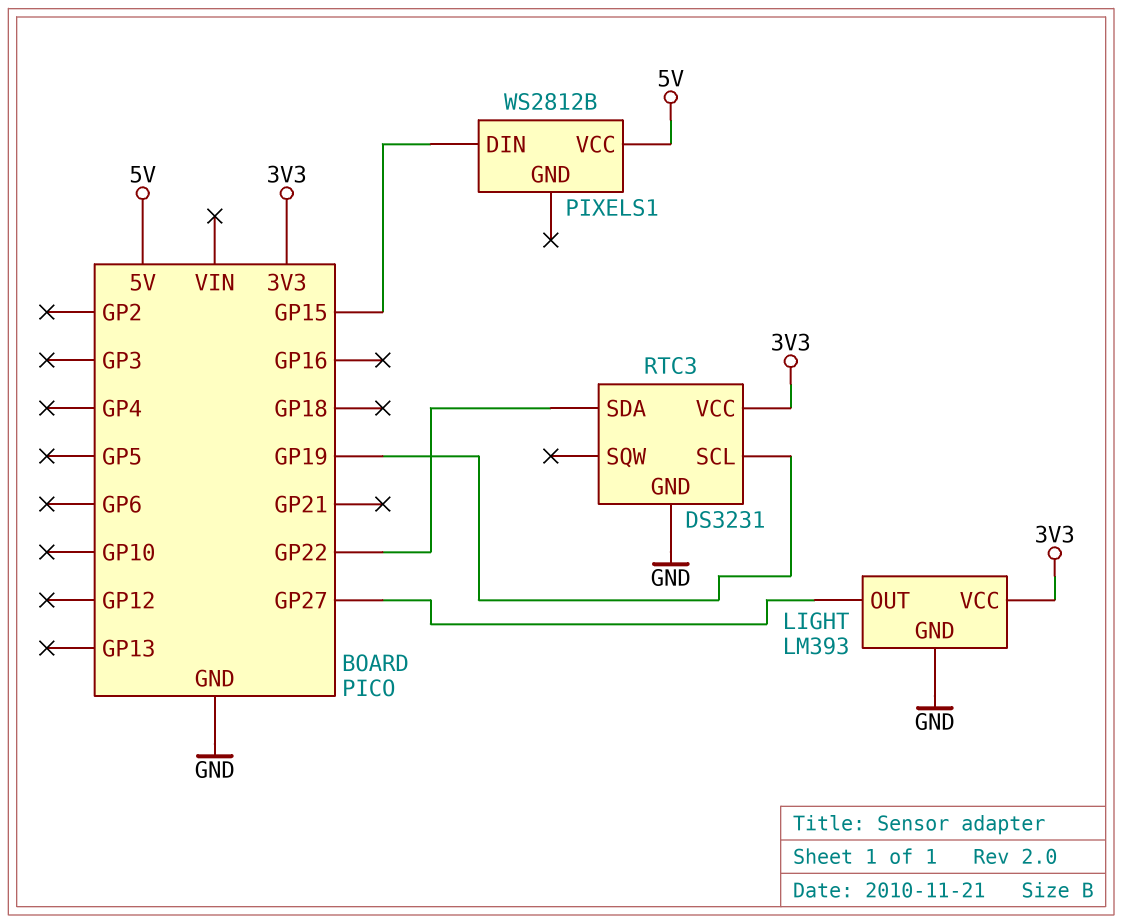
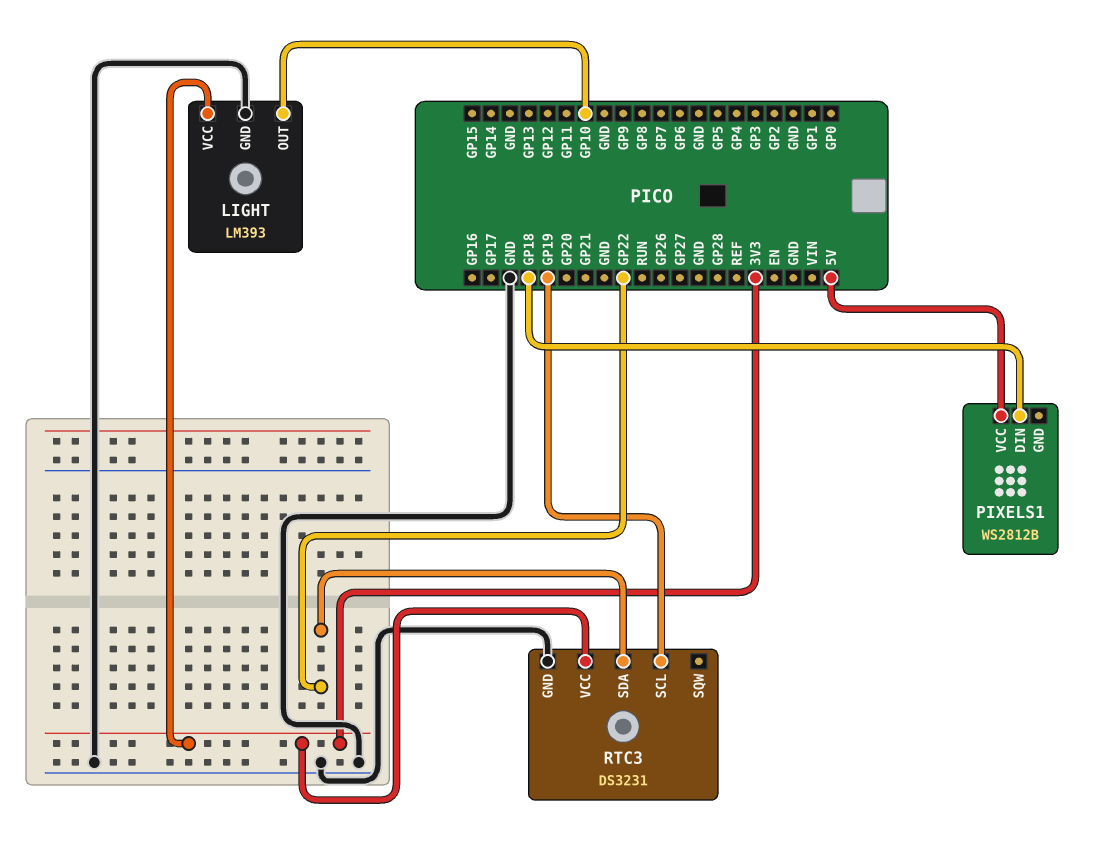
LIGHT pin OUT: GP27 -> GP10
PIXELS1 pin DIN: GP15 -> GP18

